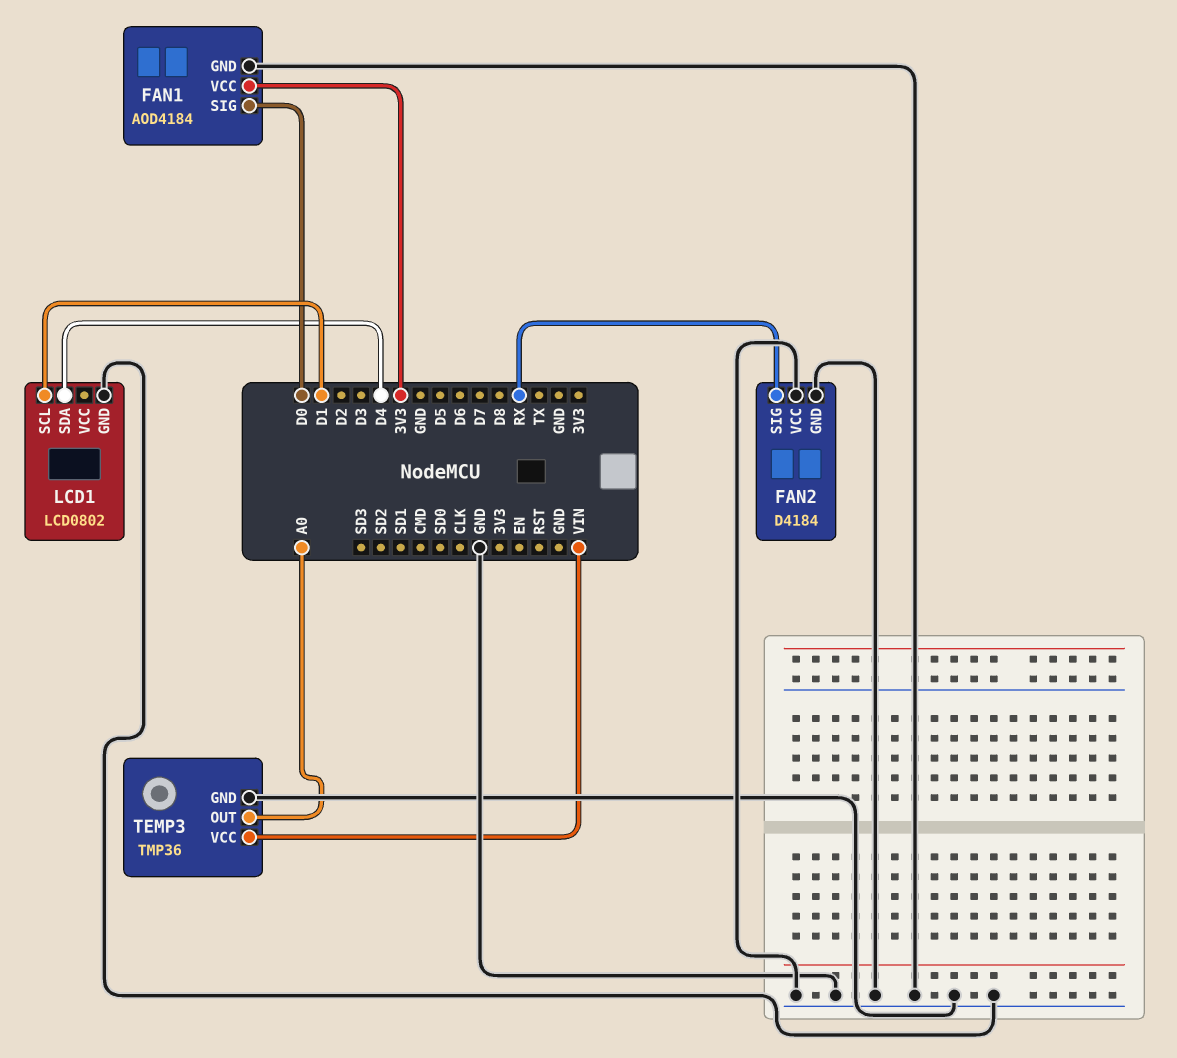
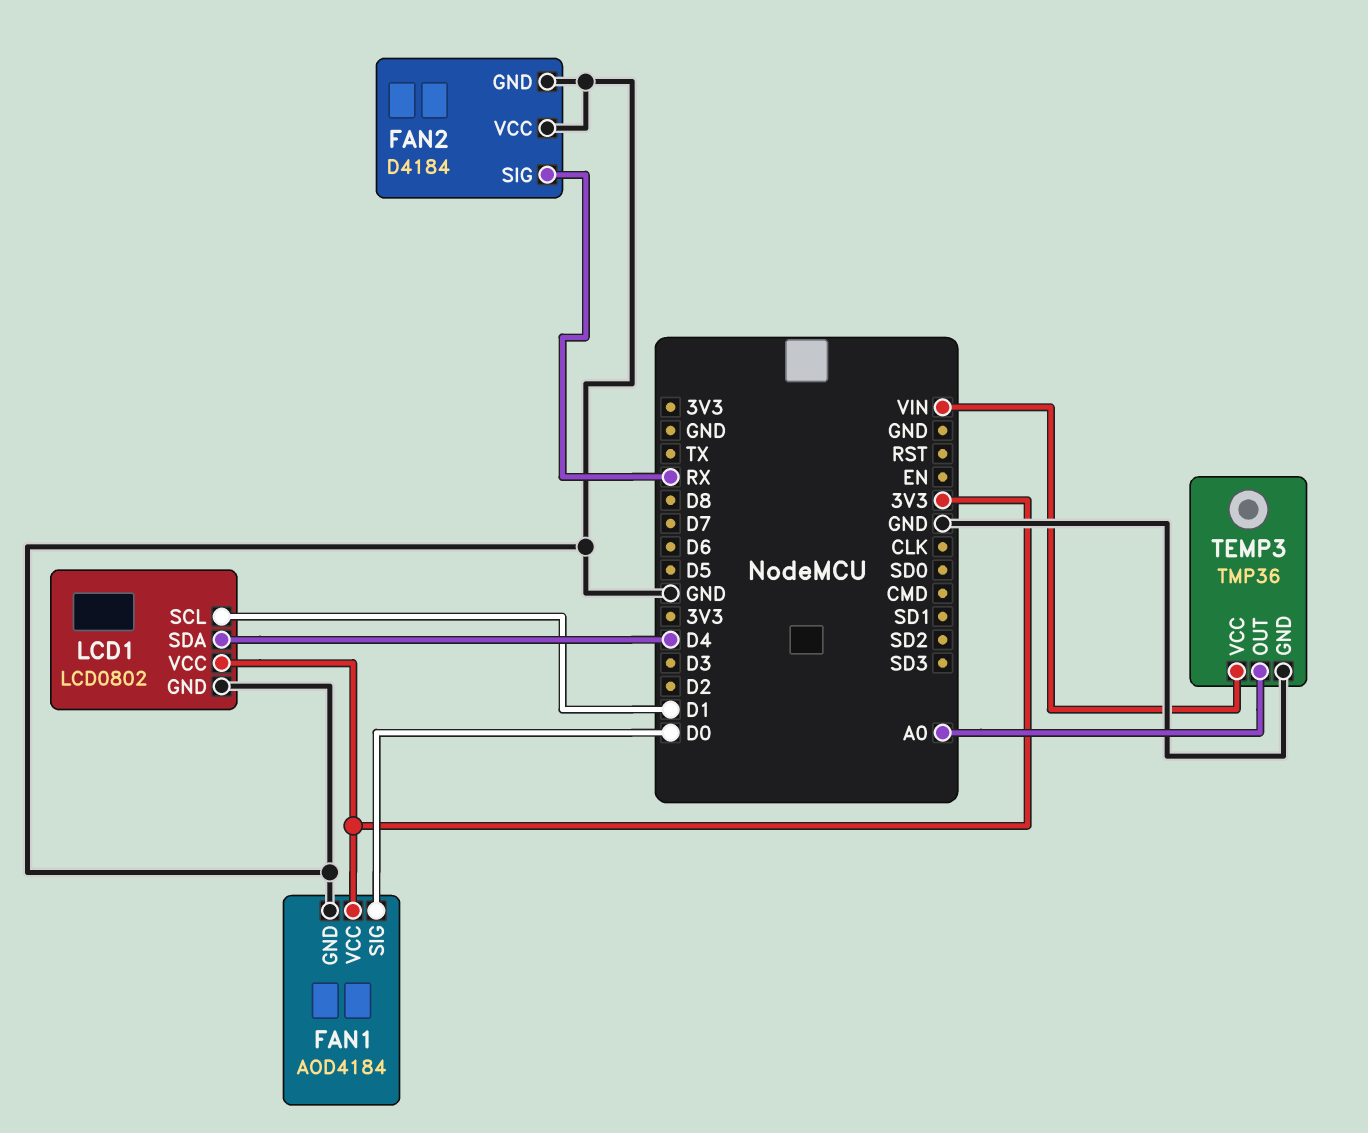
LCD1 pin VCC: none -> 3V3

